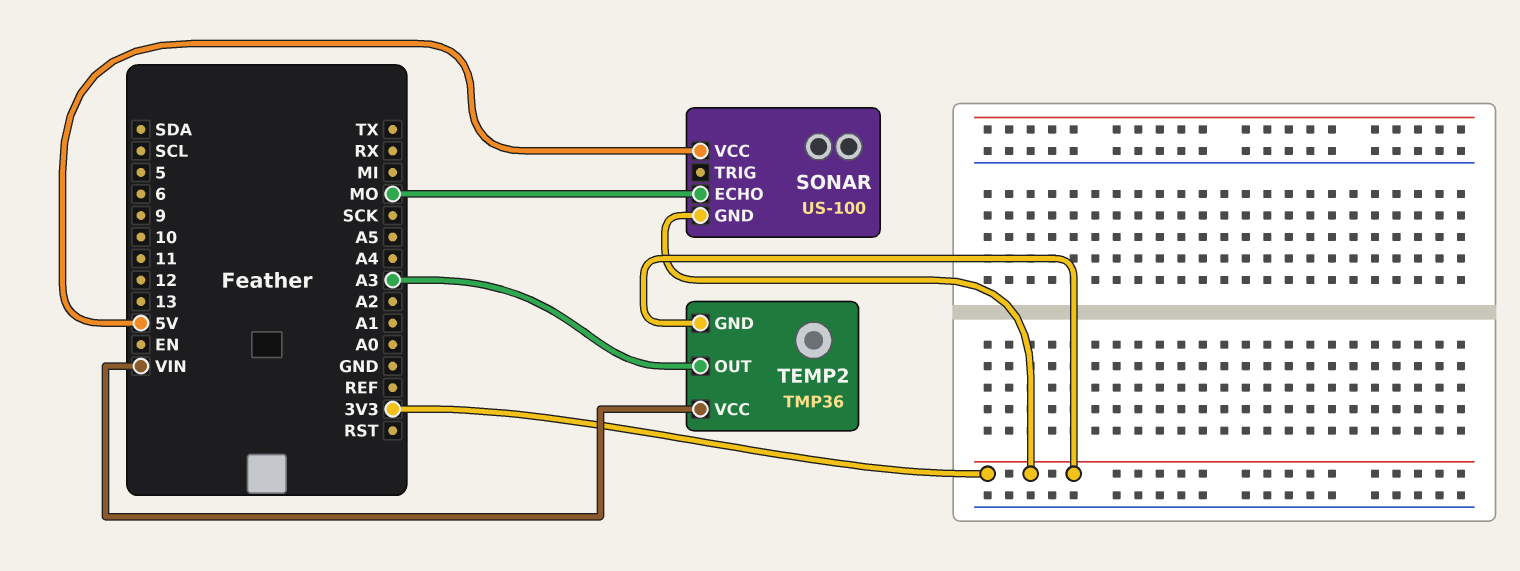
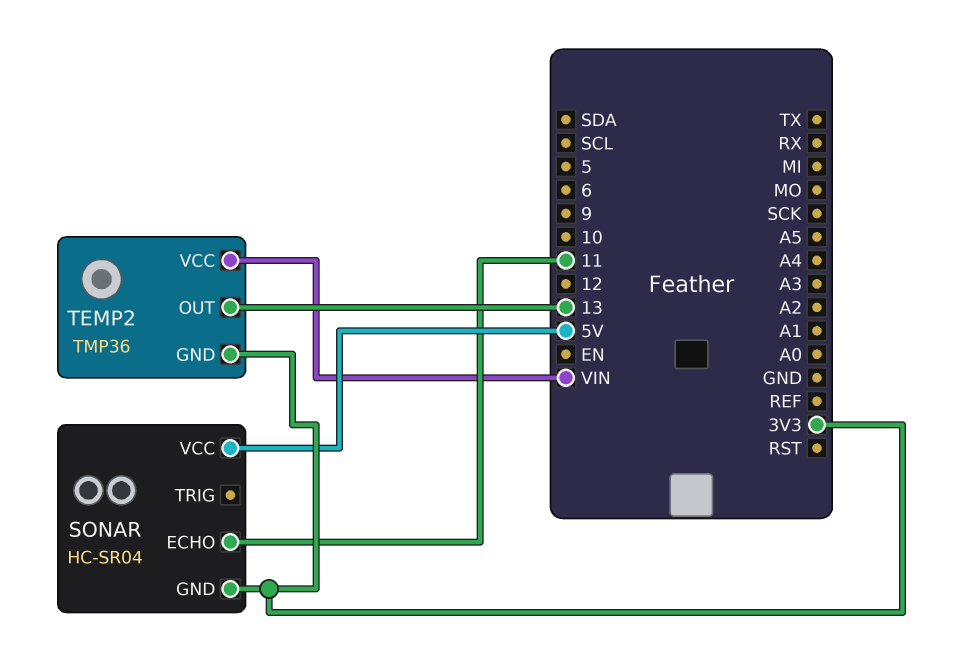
SONAR: US-100 -> HC-SR04
SONAR pin ECHO: MO -> 11
TEMP2 pin OUT: A3 -> 13

